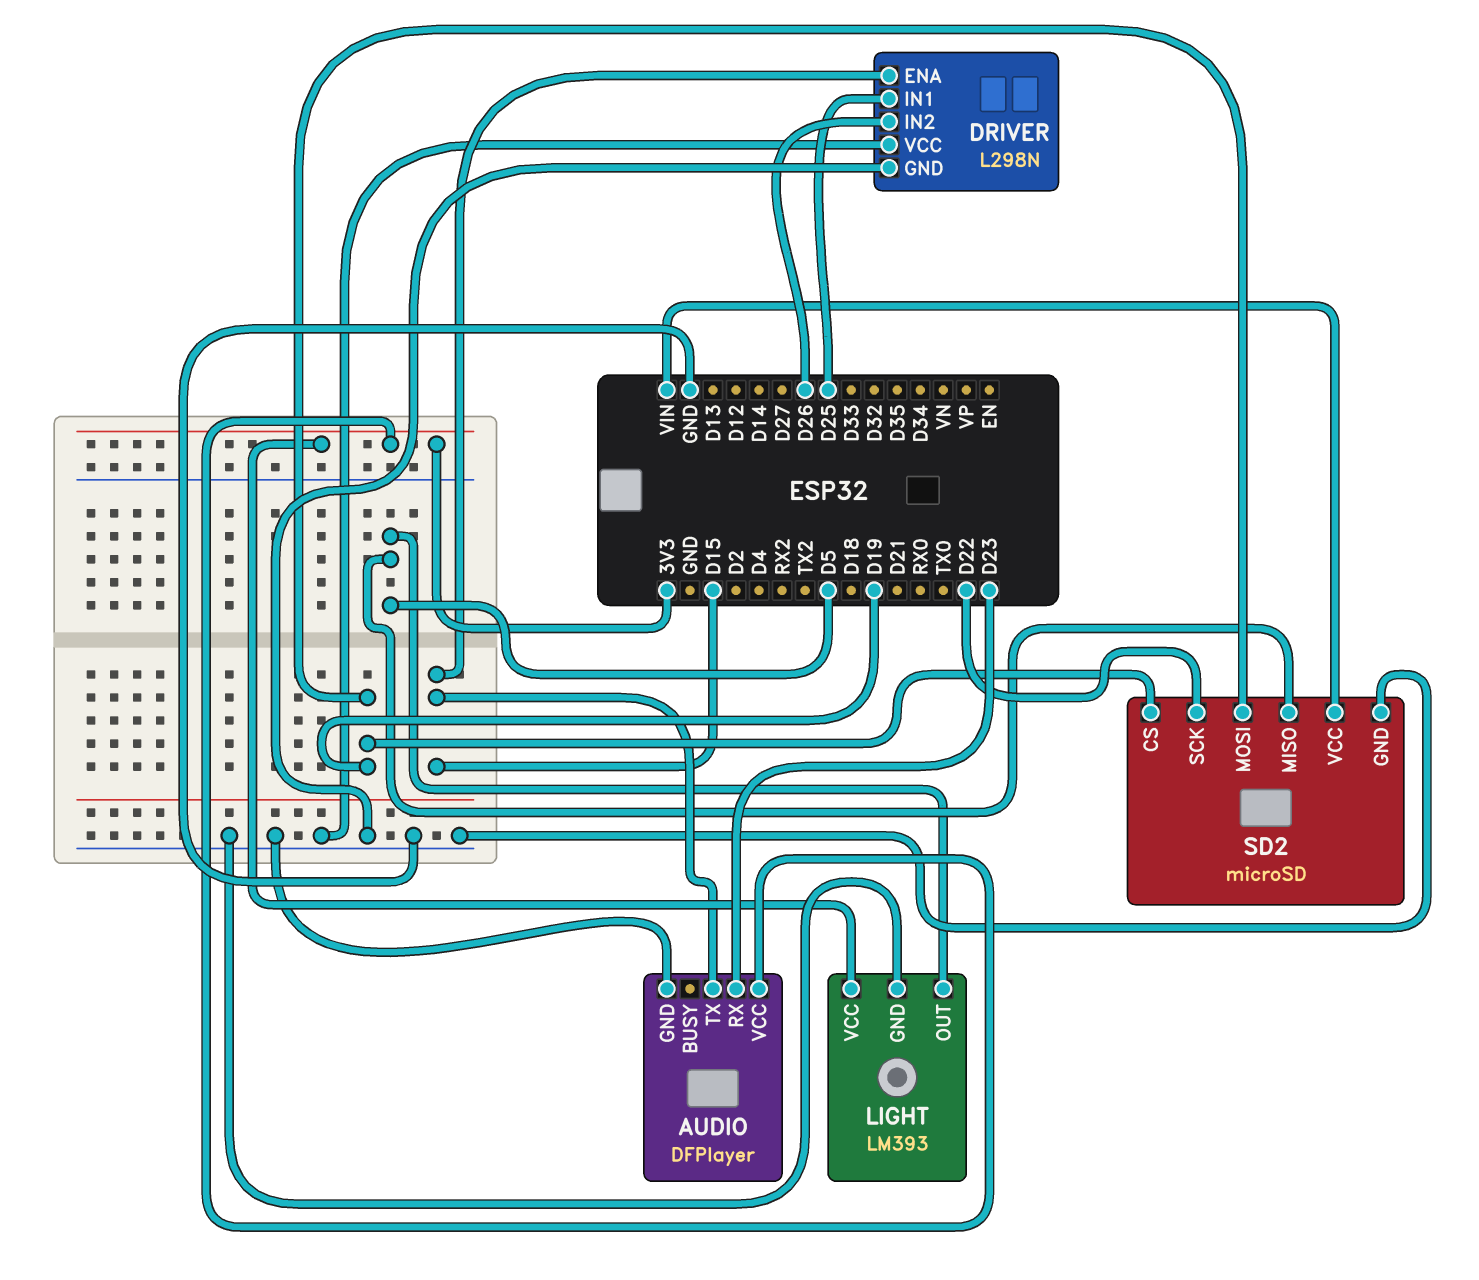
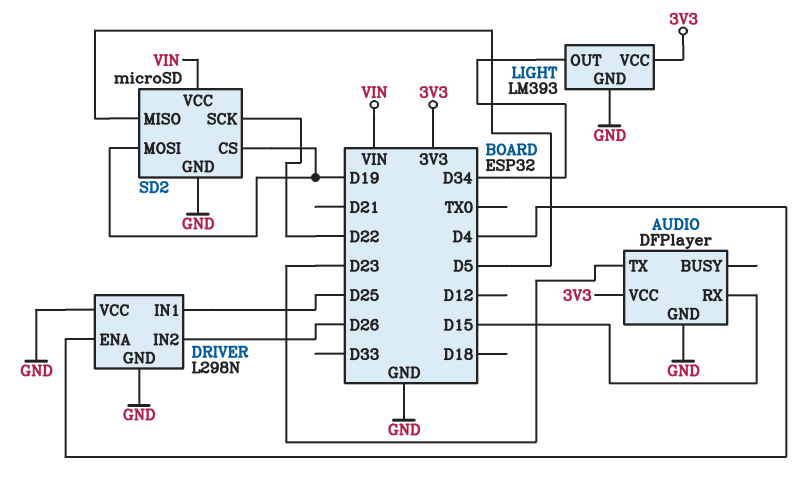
AUDIO pin RX: D23 -> D15
AUDIO pin TX: D15 -> D23
DRIVER pin ENA: D15 -> D4
LIGHT pin OUT: D5 -> D34

